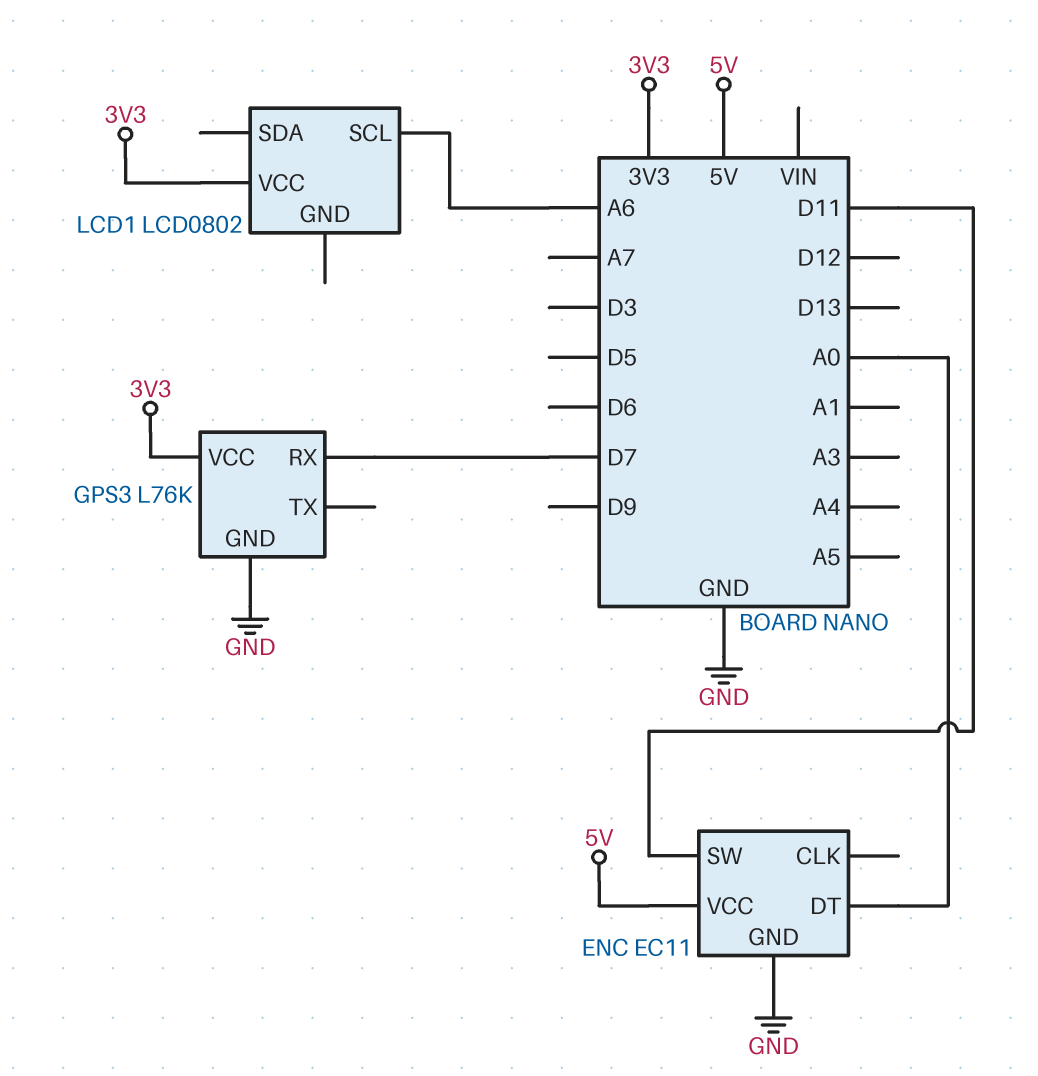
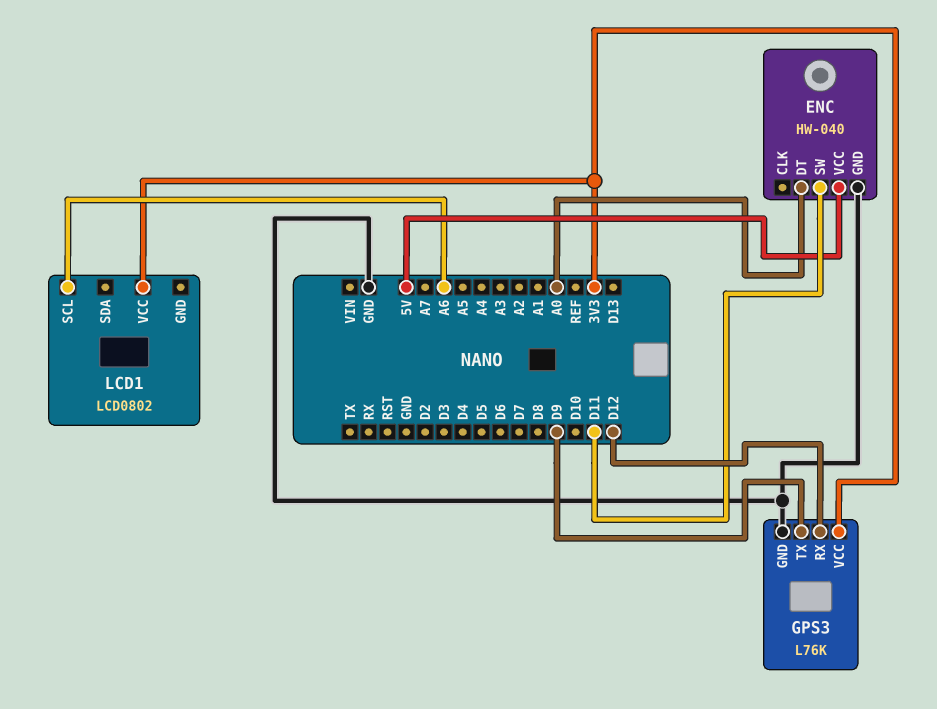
ENC: EC11 -> HW-040
GPS3 pin RX: D7 -> D12
GPS3 pin TX: none -> D9

